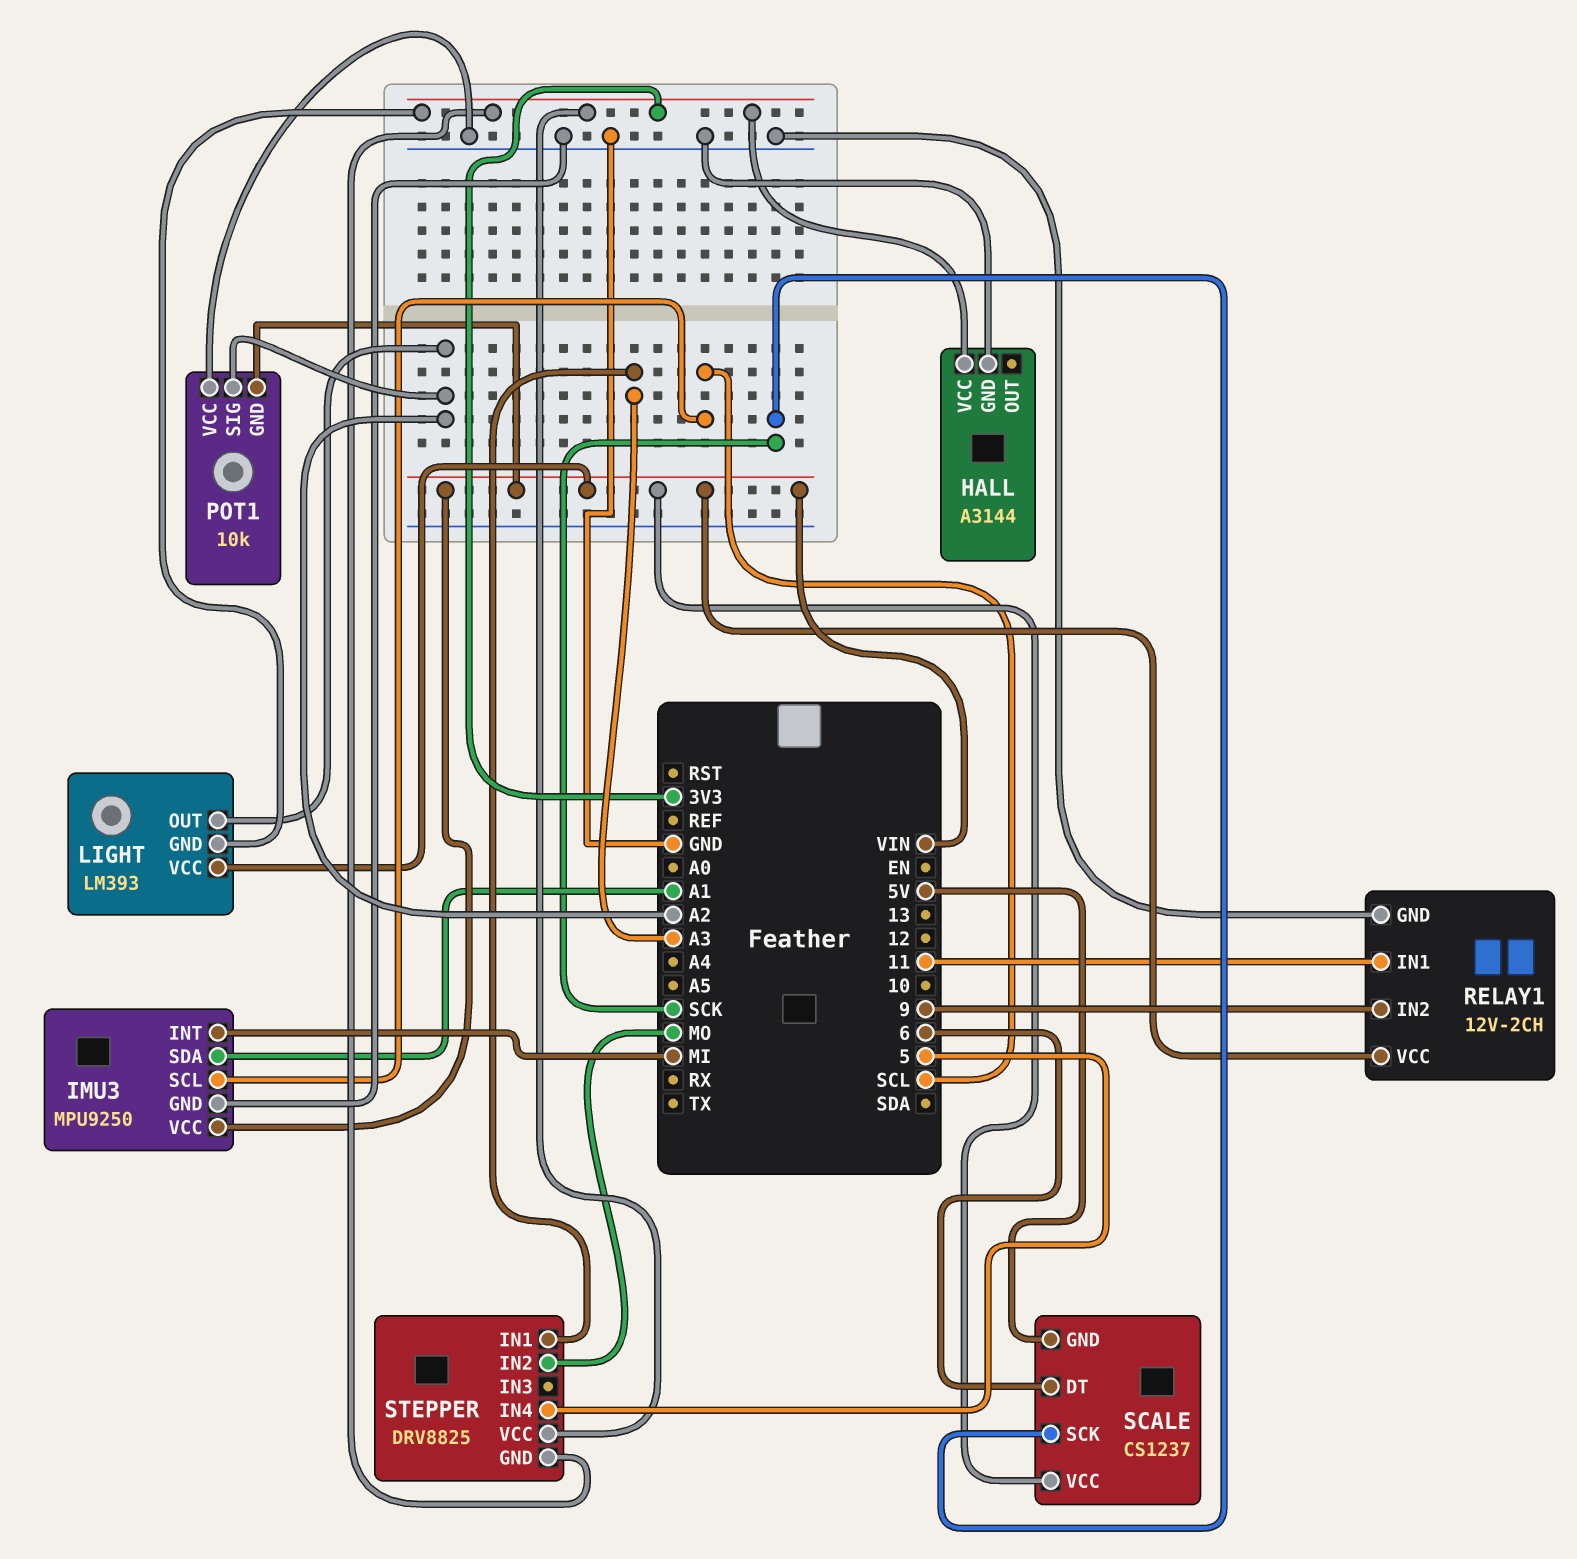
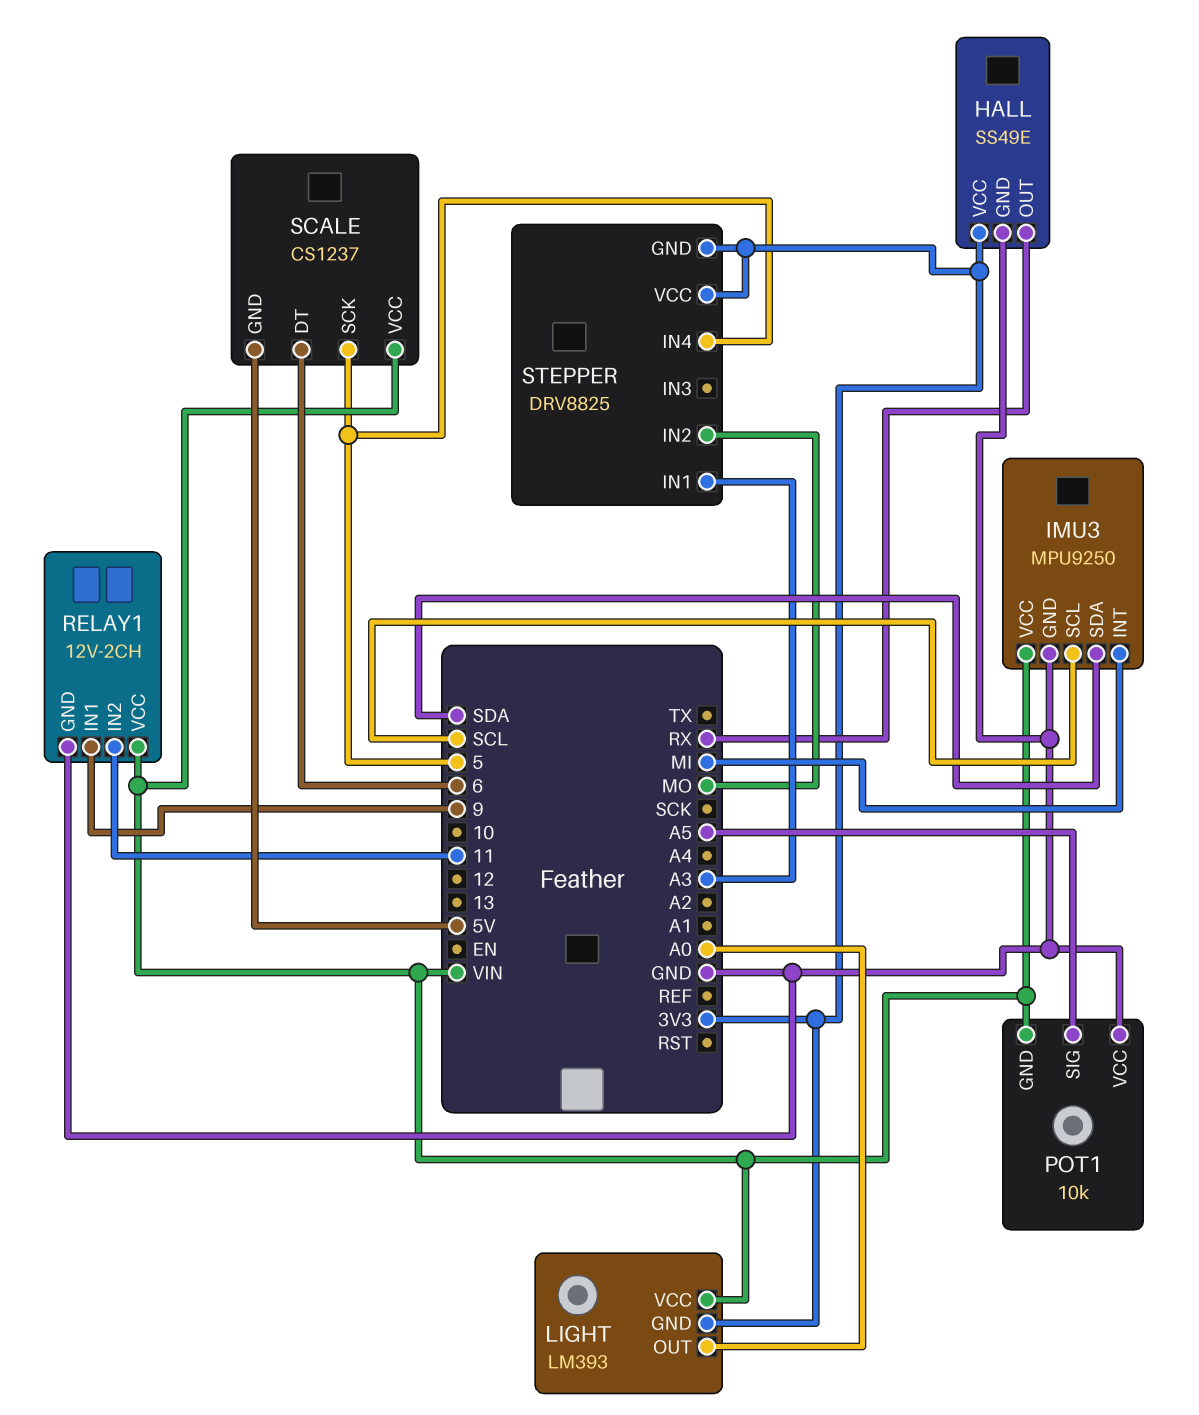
HALL: A3144 -> SS49E
HALL pin OUT: none -> RX
IMU3 pin SDA: A1 -> SDA
LIGHT pin OUT: A2 -> A0
POT1 pin SIG: A2 -> A5
RELAY1 pin IN1: 11 -> 9
RELAY1 pin IN2: 9 -> 11
SCALE pin SCK: SCK -> 5

